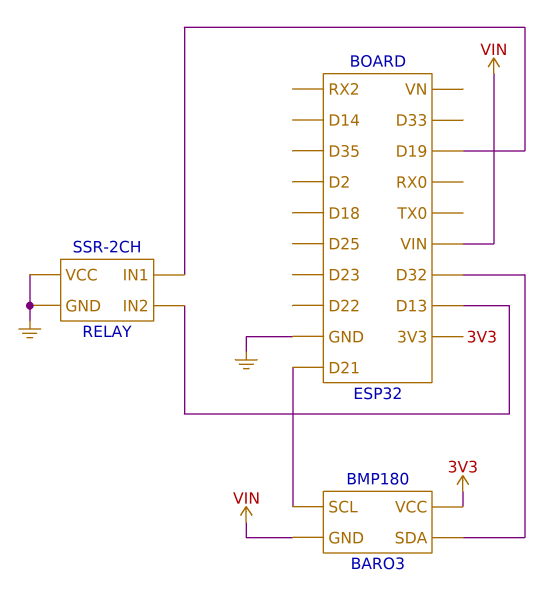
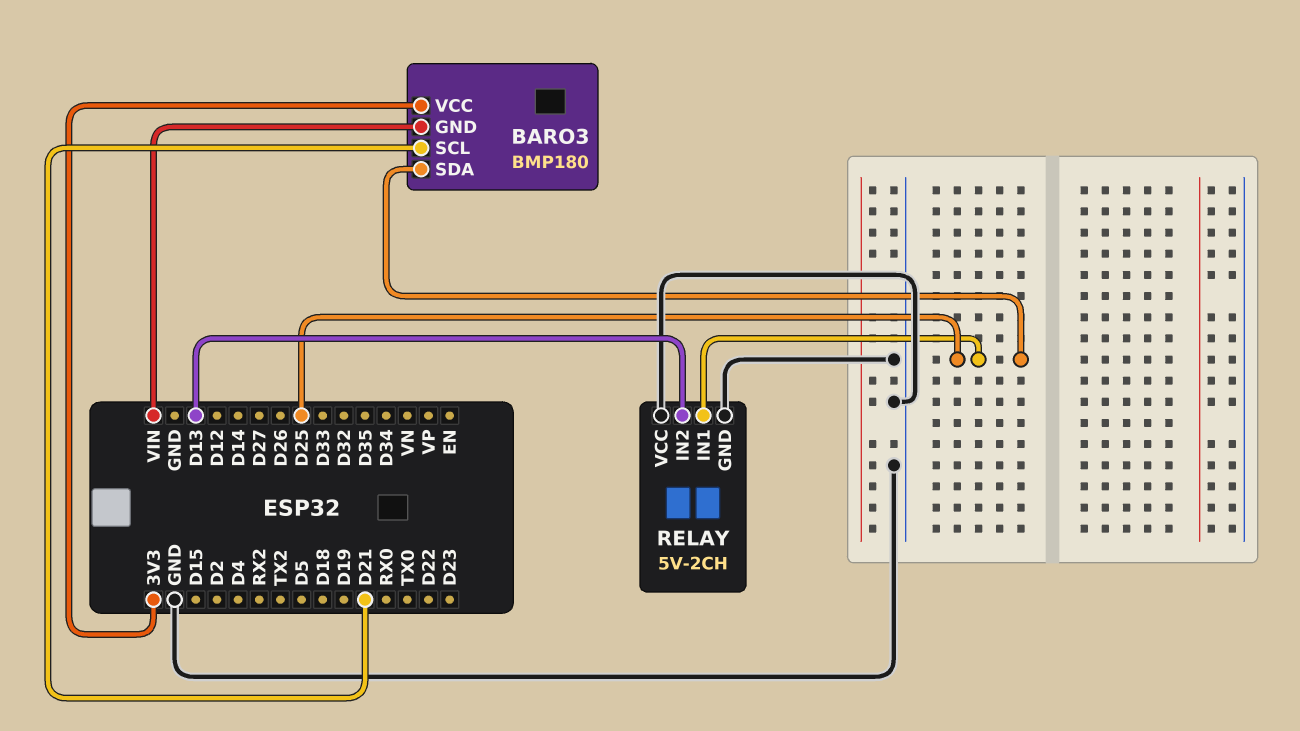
BARO3 pin SDA: D32 -> D25
RELAY: SSR-2CH -> 5V-2CH
RELAY pin IN1: D19 -> D25

